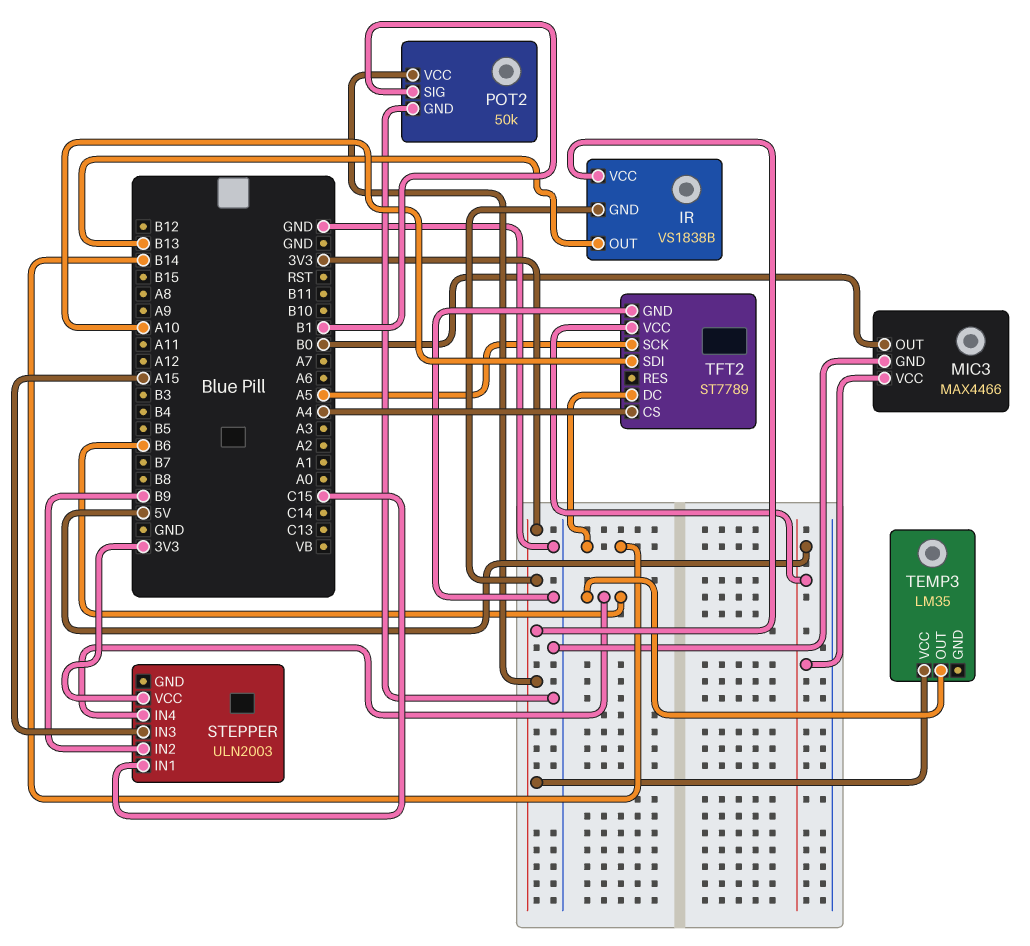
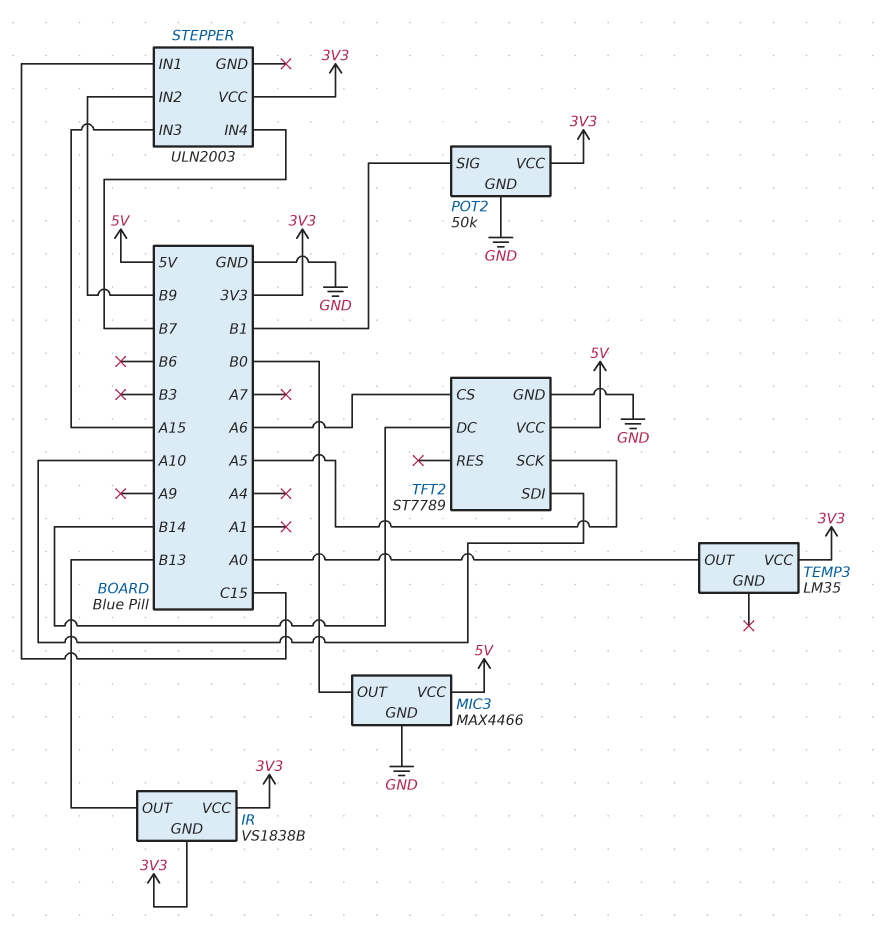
STEPPER pin IN4: B6 -> B7
TEMP3 pin OUT: B6 -> A0
TFT2 pin CS: A4 -> A6

